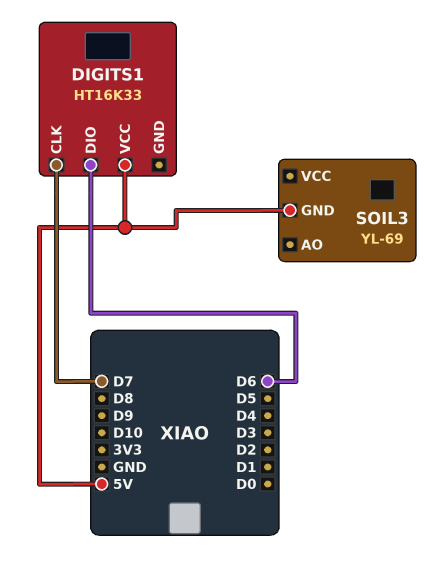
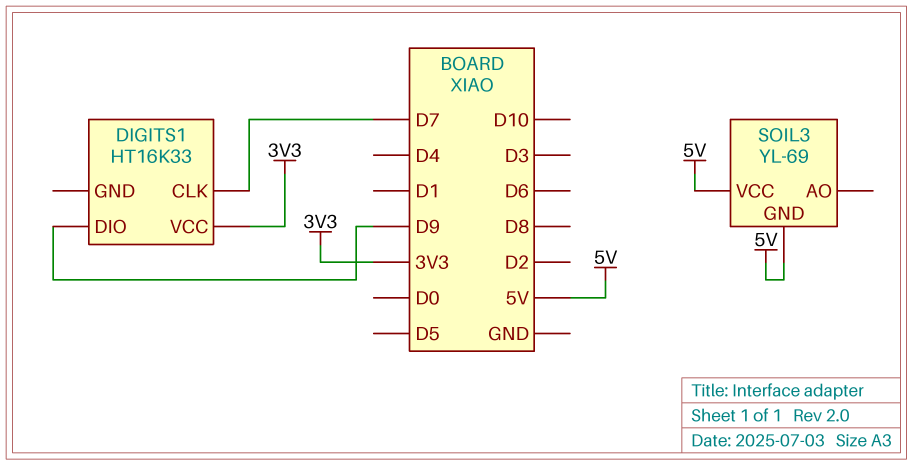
DIGITS1 pin DIO: D6 -> D9
DIGITS1 pin VCC: 5V -> 3V3
SOIL3 pin VCC: none -> 5V

